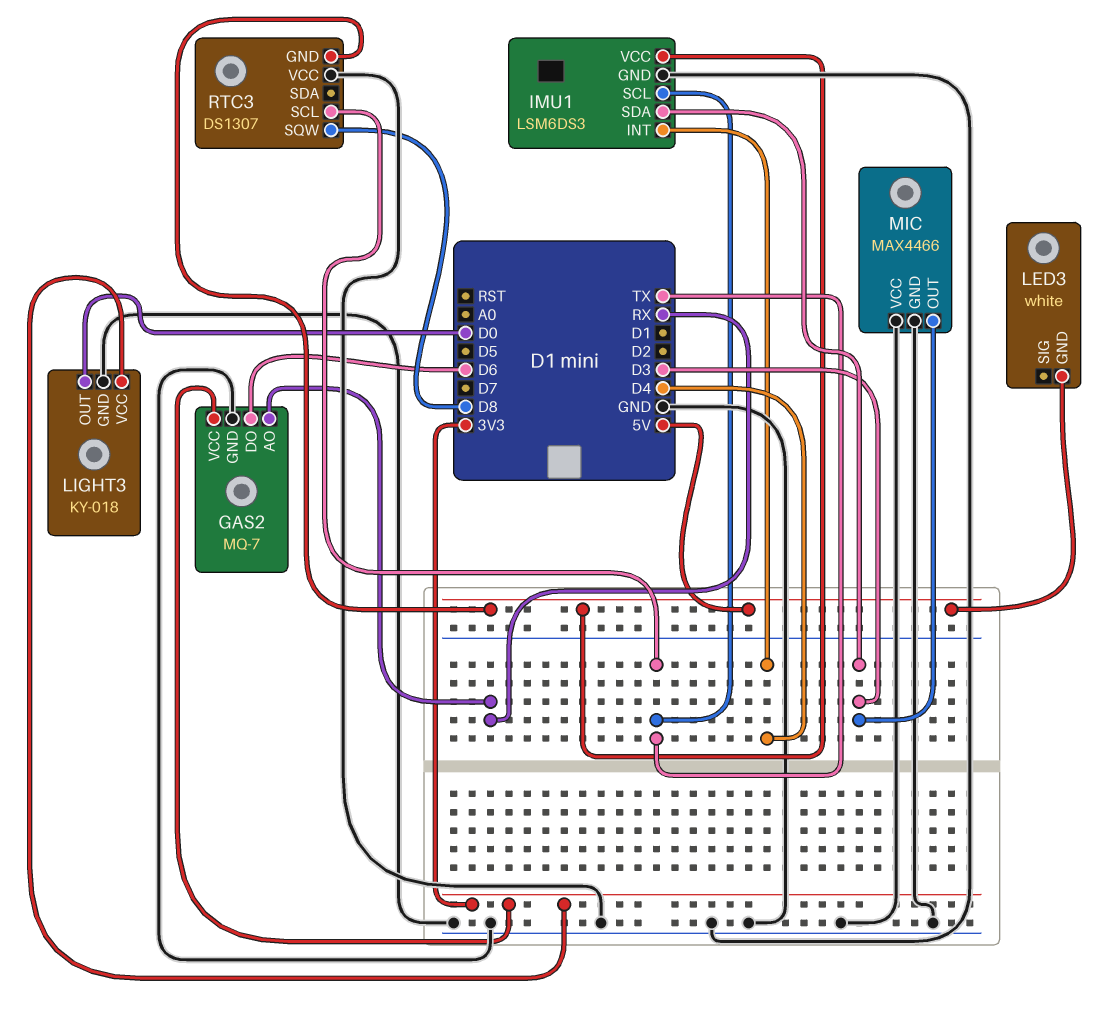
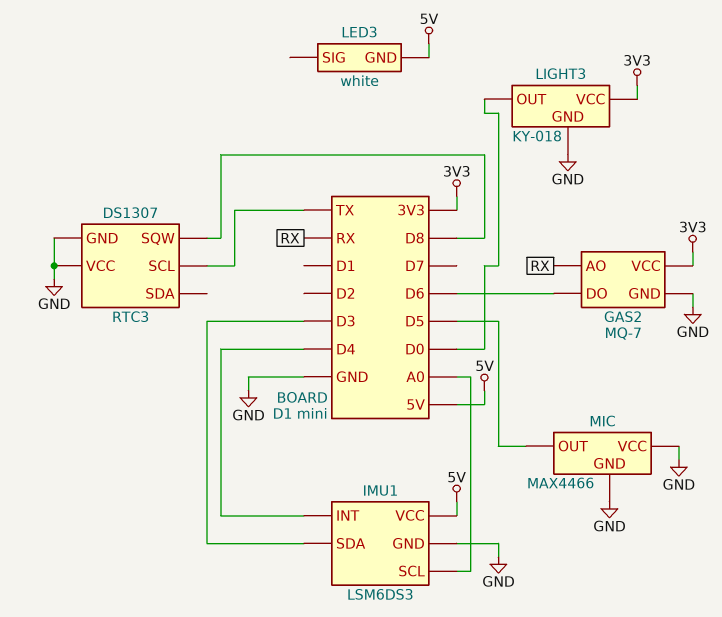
IMU1 pin SCL: TX -> A0
MIC pin OUT: D3 -> D5
RTC3 pin GND: 5V -> GND

